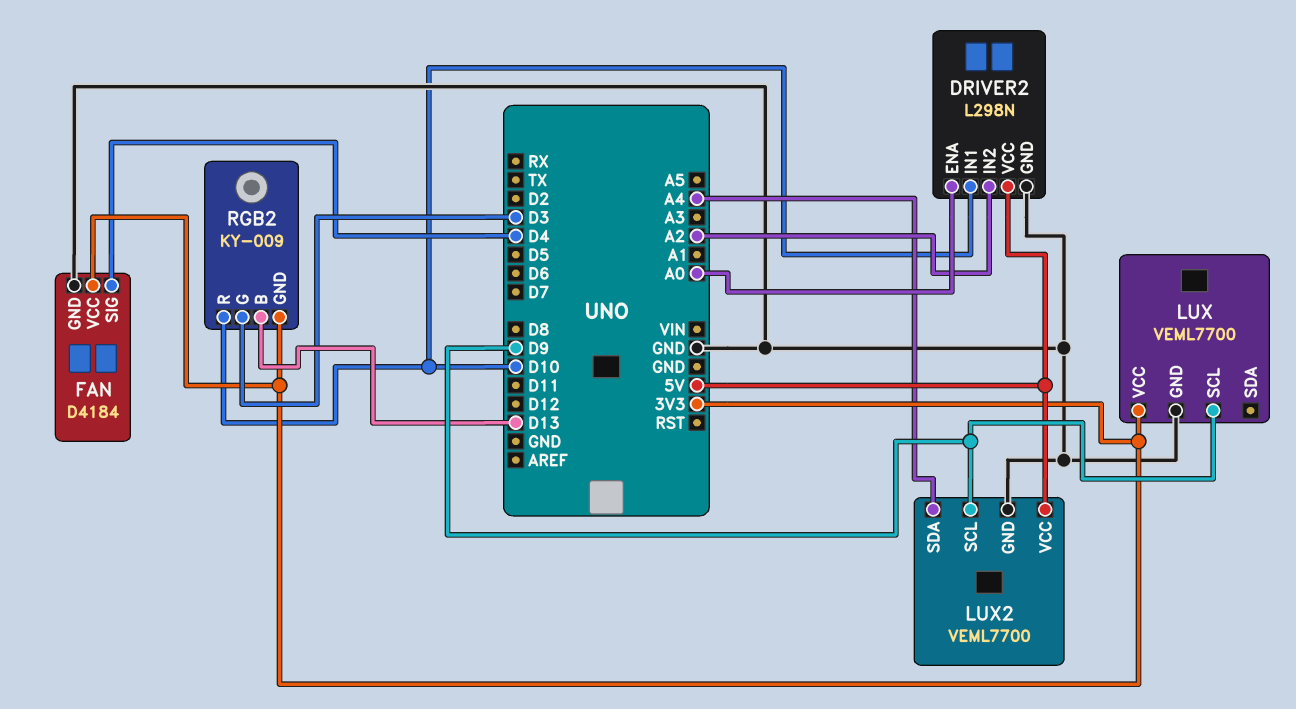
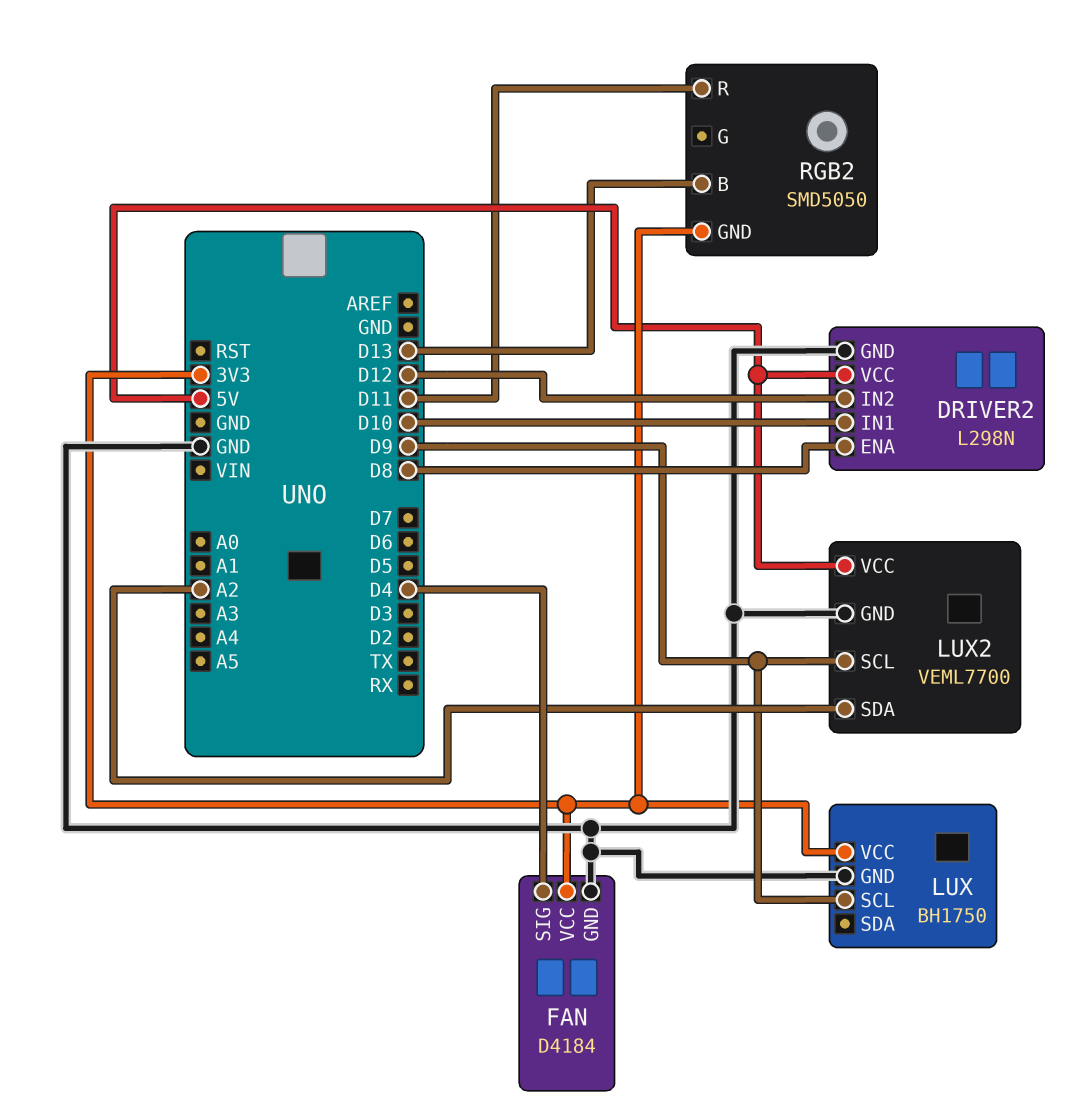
DRIVER2 pin ENA: A0 -> D8
DRIVER2 pin IN2: A2 -> D12
LUX: VEML7700 -> BH1750
LUX2 pin SDA: A4 -> A2
RGB2: KY-009 -> SMD5050
RGB2 pin G: D3 -> none
RGB2 pin R: D10 -> D11

